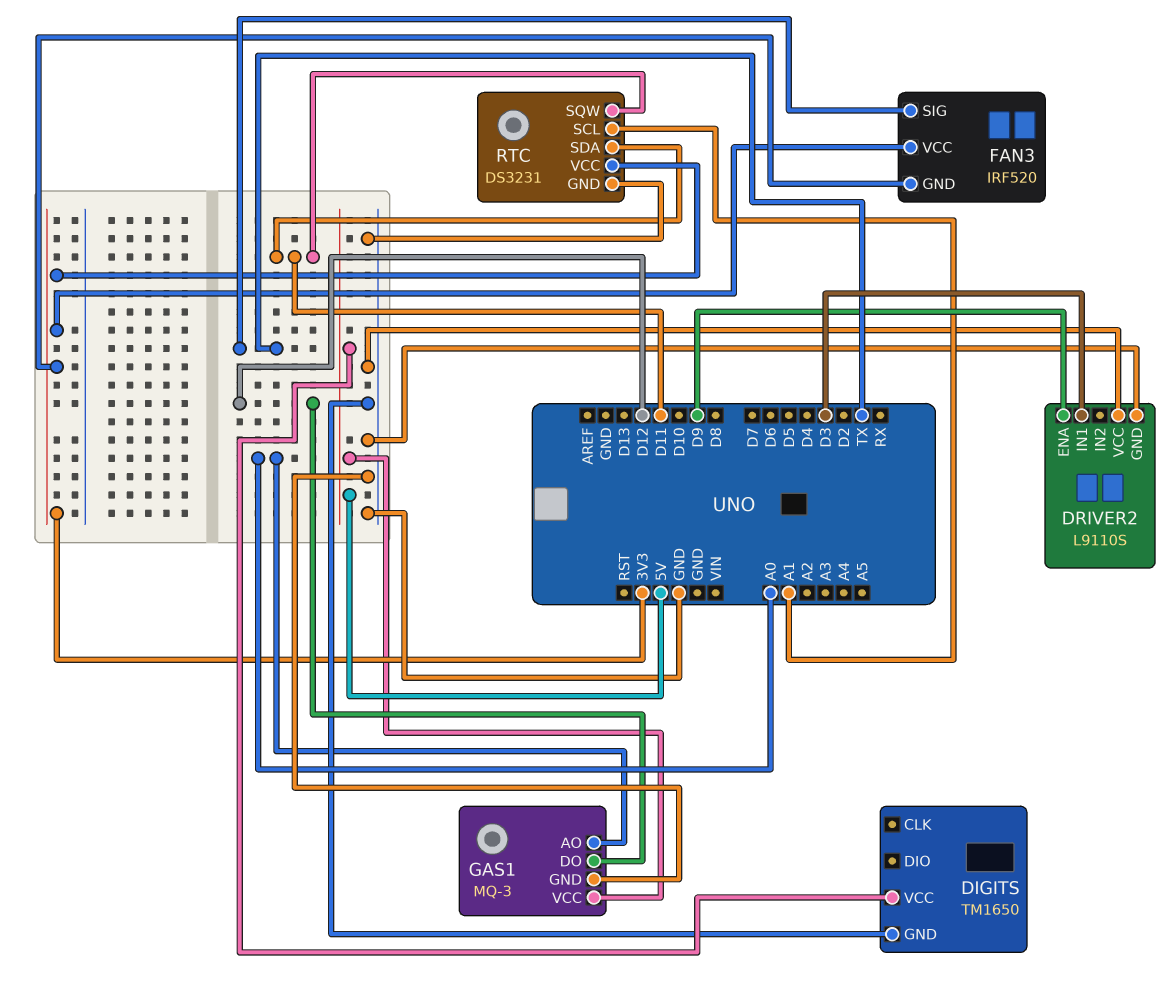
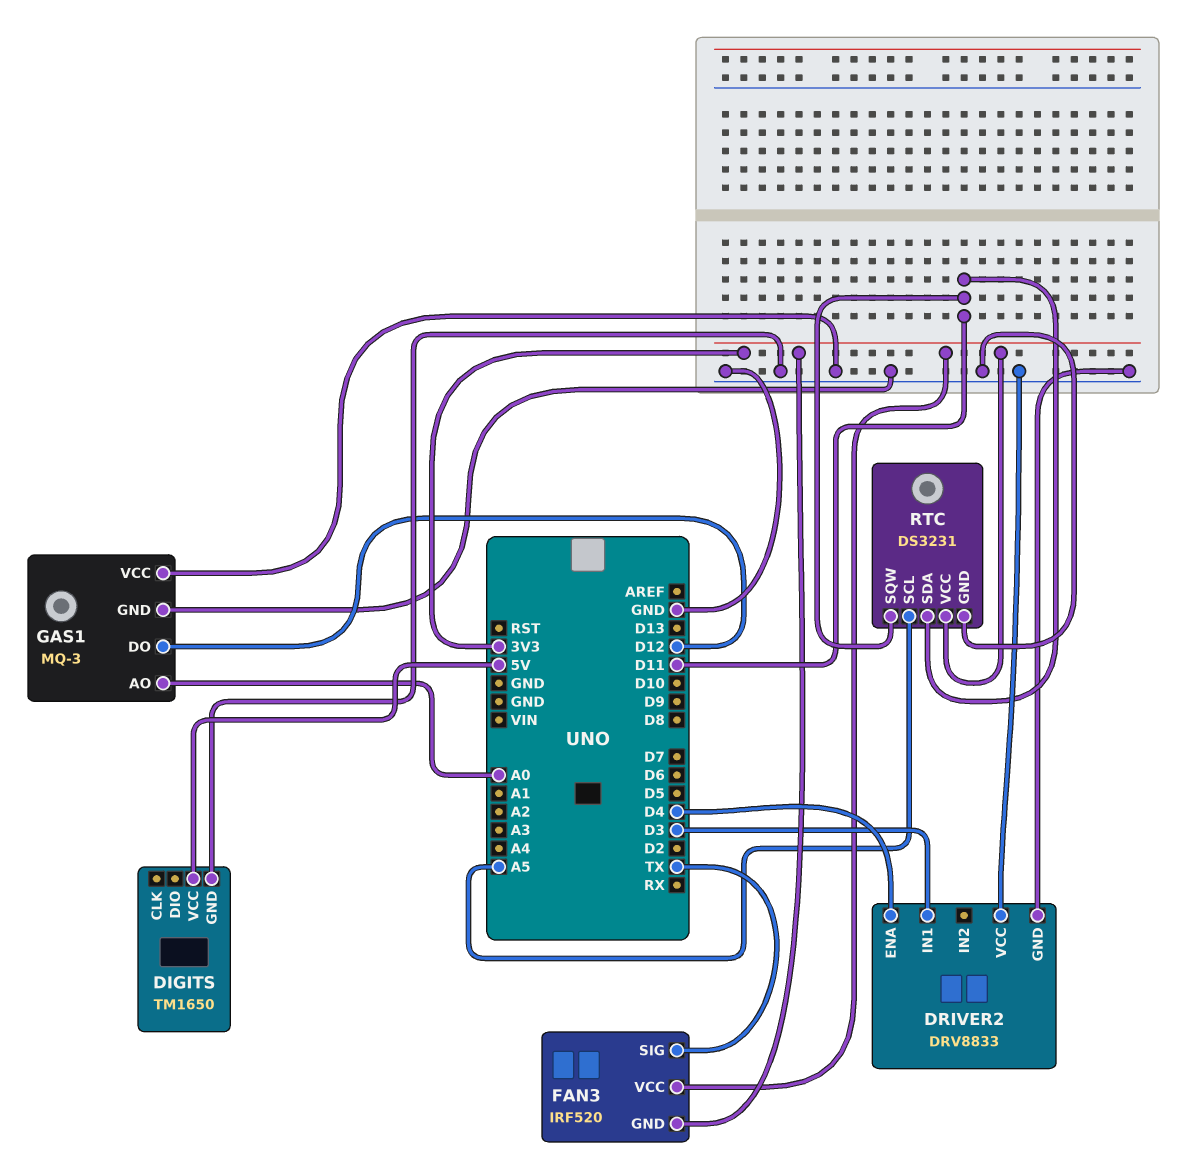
DRIVER2: L9110S -> DRV8833
DRIVER2 pin ENA: D9 -> D4
GAS1 pin VCC: 5V -> GND
RTC pin SCL: A1 -> A5

